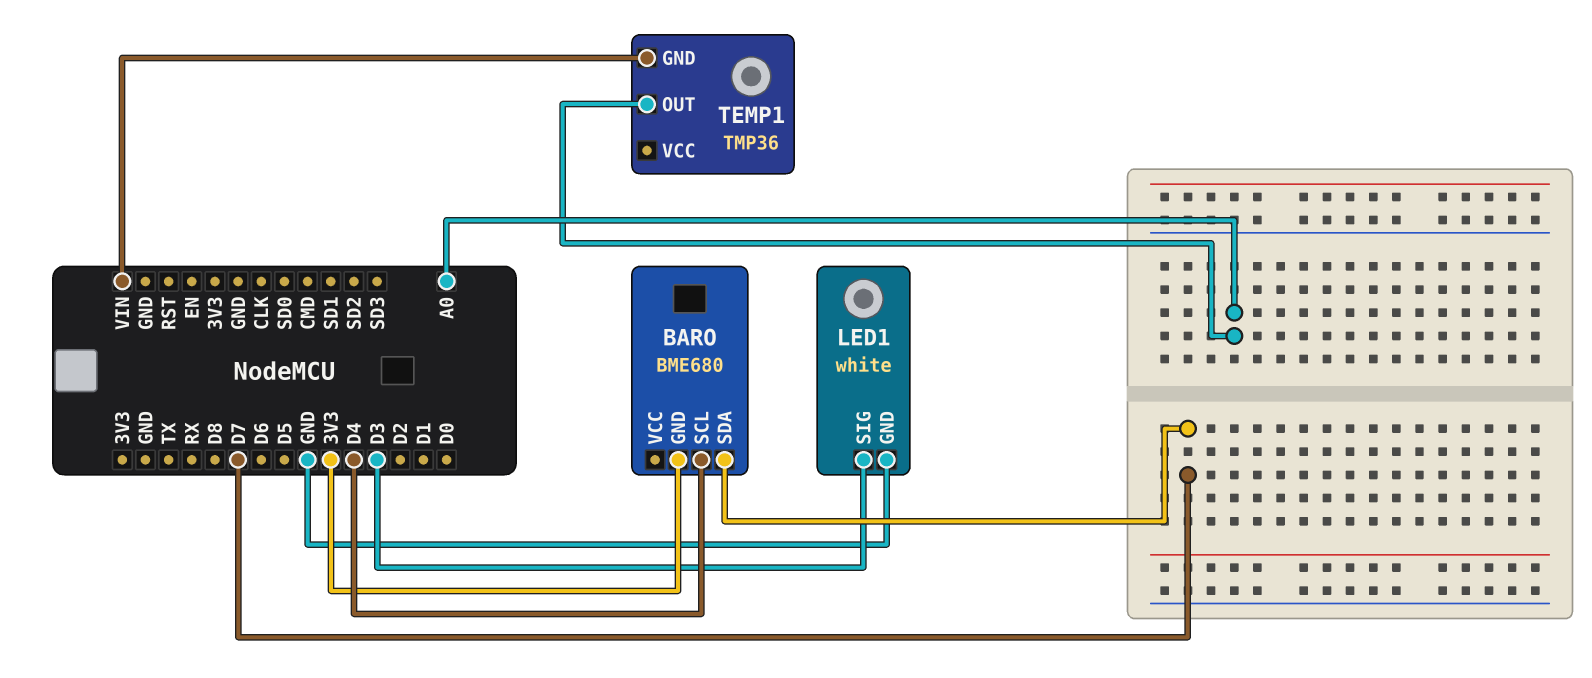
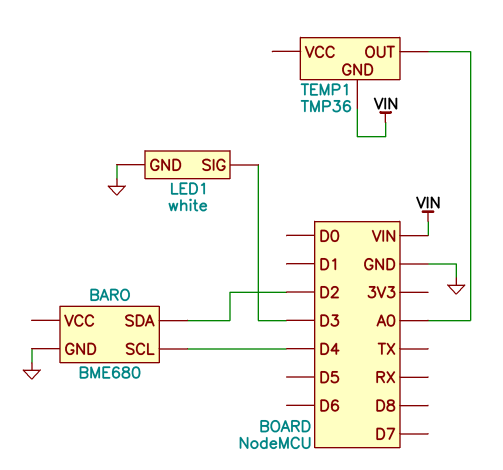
BARO pin GND: 3V3 -> GND
BARO pin SDA: D7 -> D2

